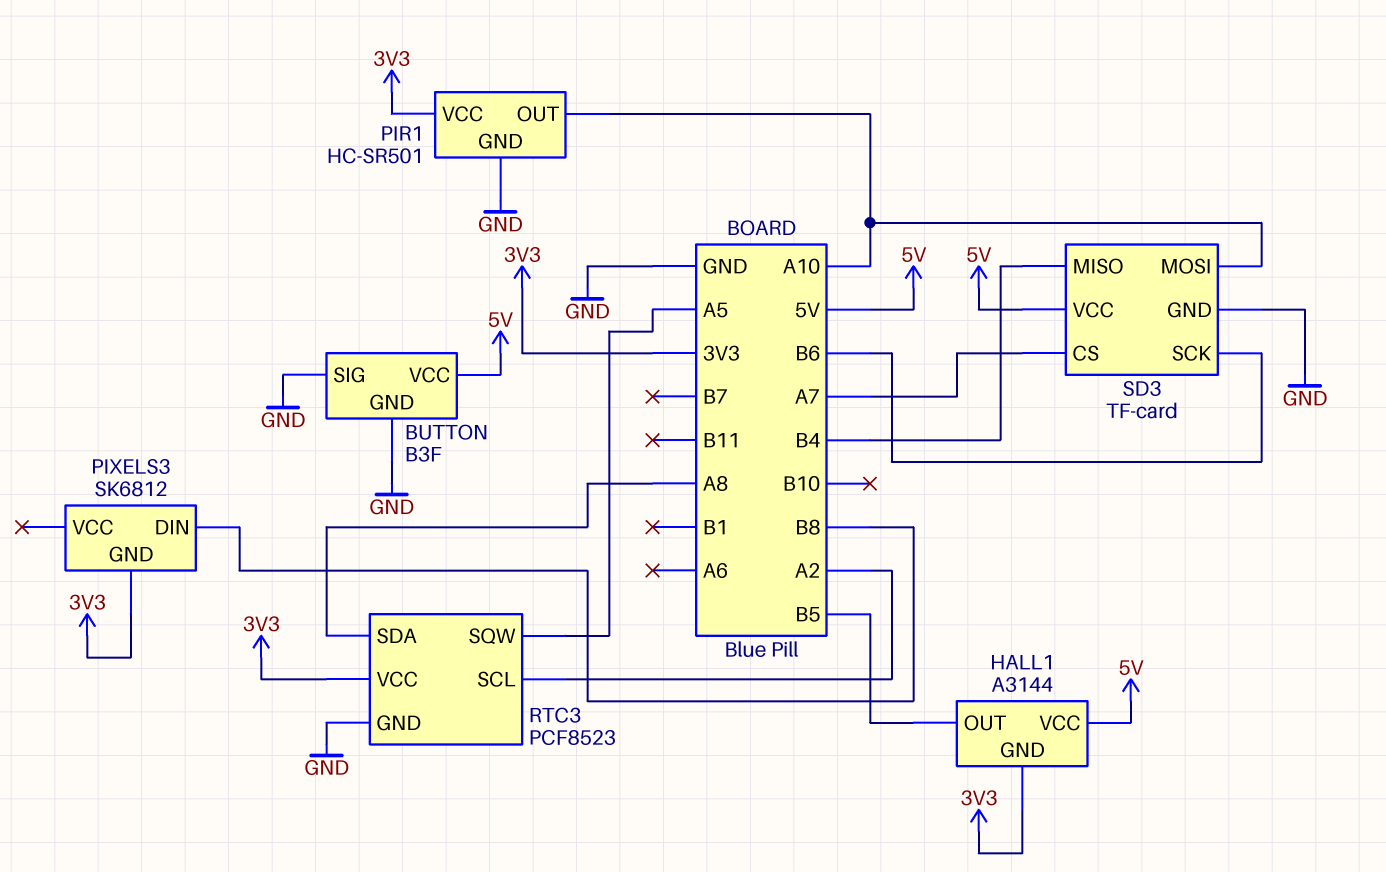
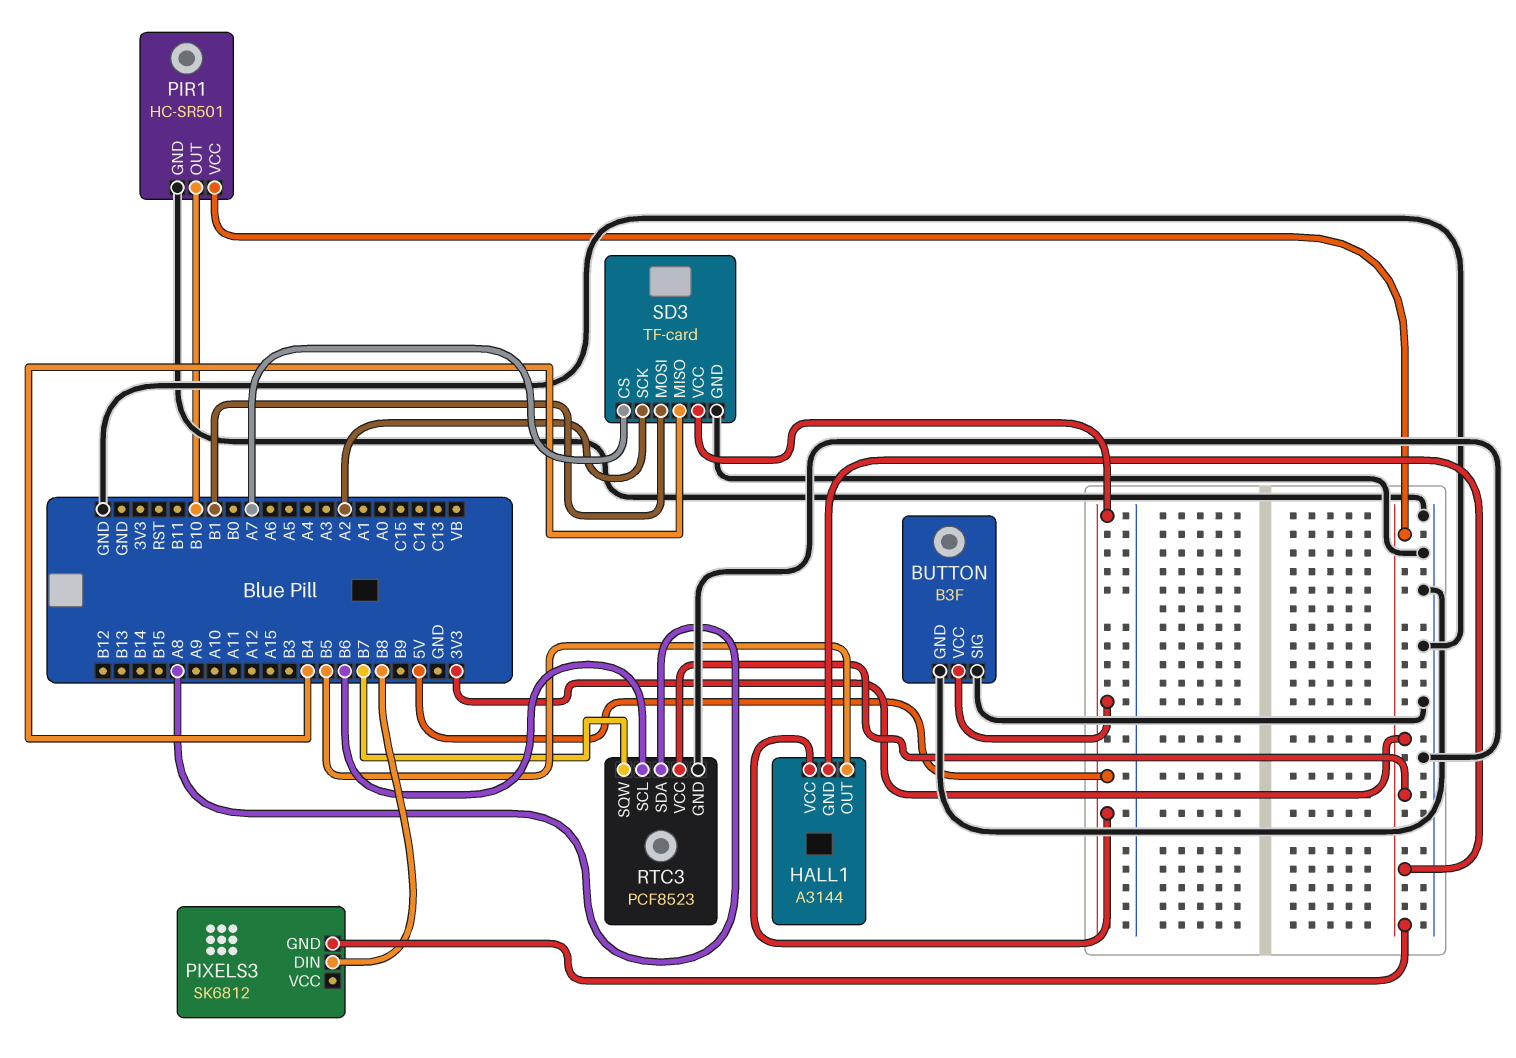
PIR1 pin OUT: A10 -> B10
RTC3 pin SCL: A2 -> B6
RTC3 pin SQW: A5 -> B7
SD3 pin MOSI: A10 -> B1
SD3 pin SCK: B6 -> A2

